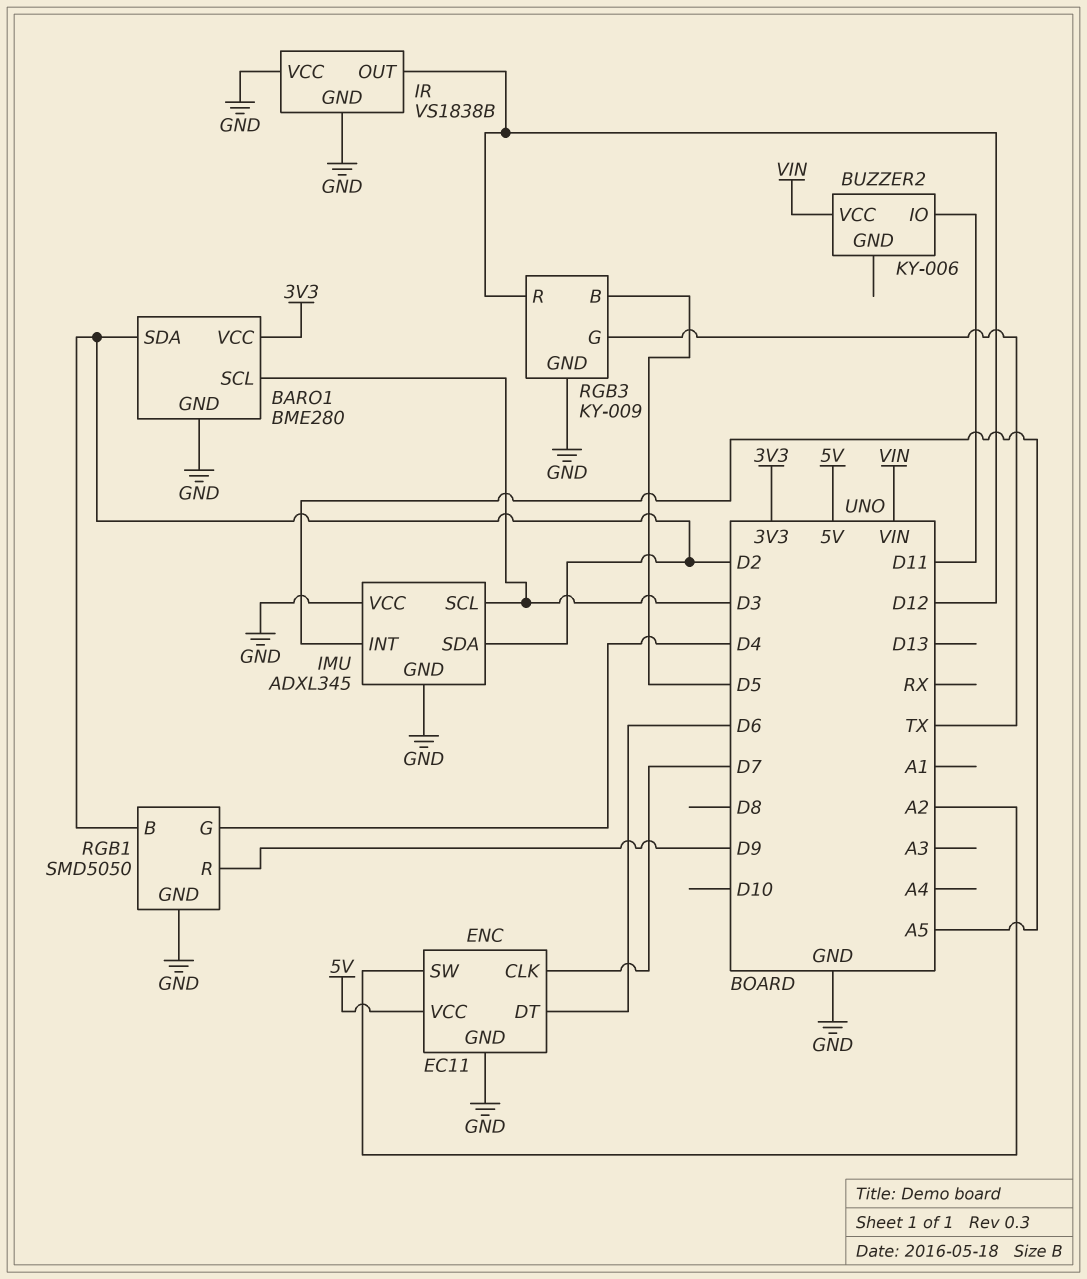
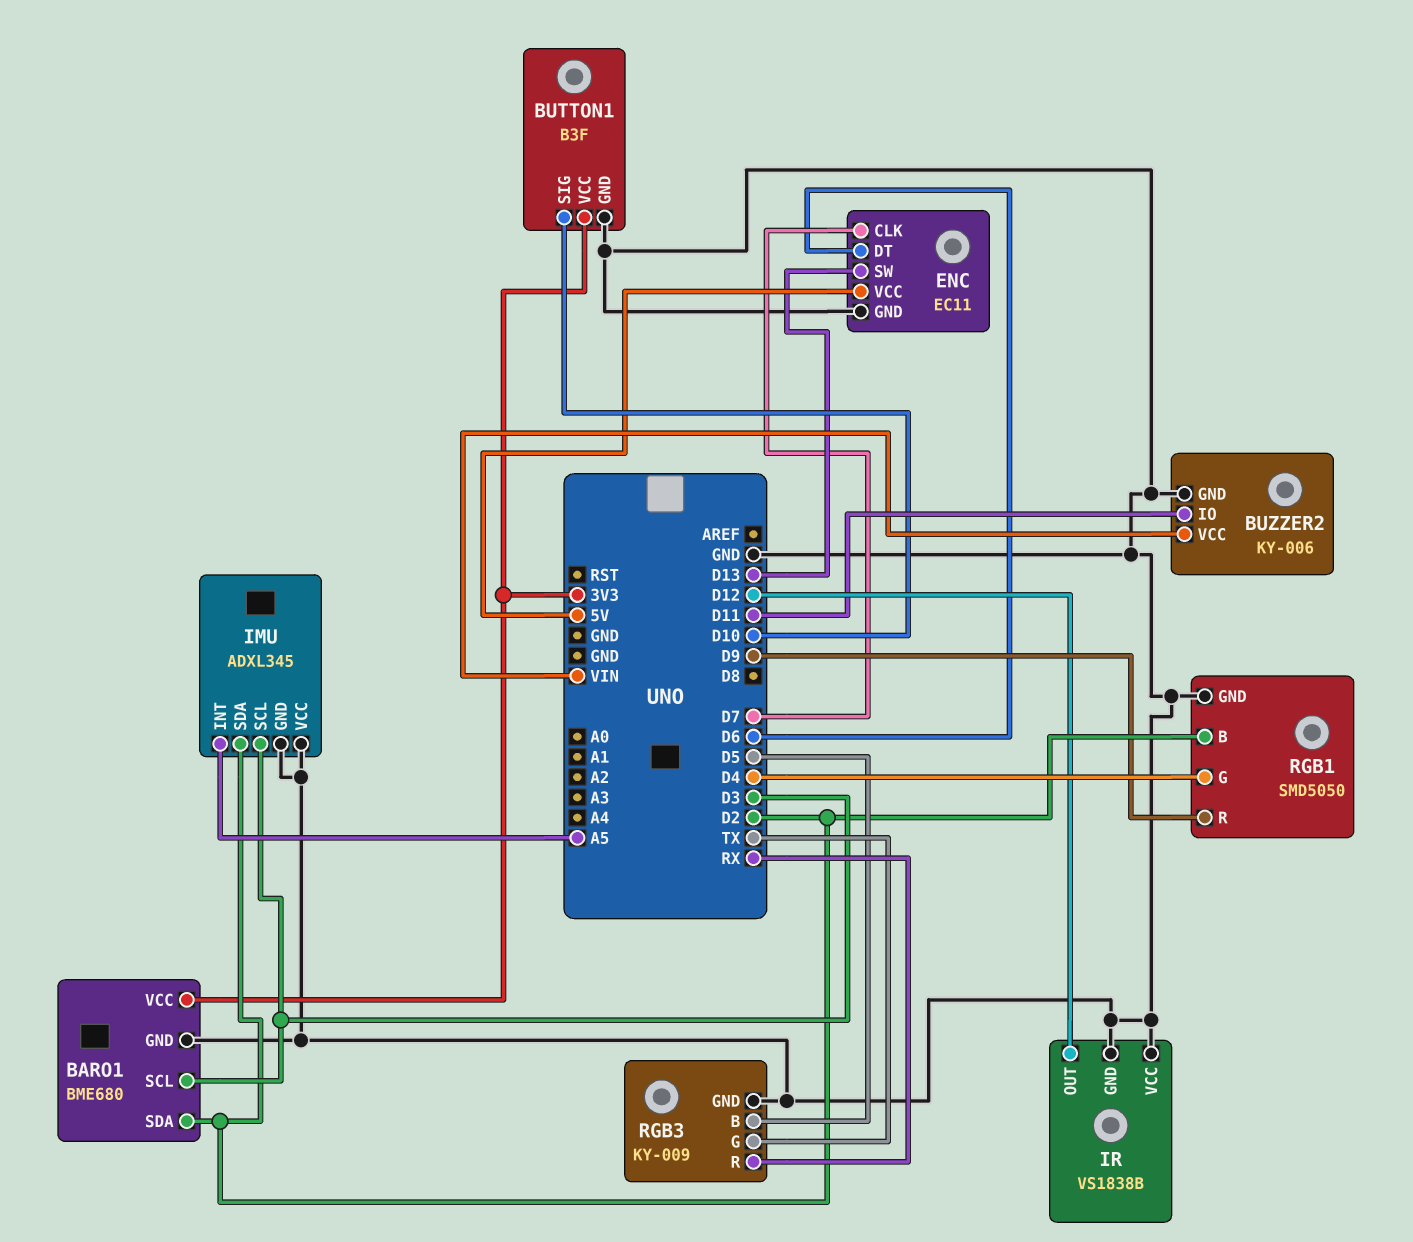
BARO1: BME280 -> BME680
BUTTON1: none -> B3F
BUTTON1 pin GND: none -> GND
BUTTON1 pin SIG: none -> D10
BUTTON1 pin VCC: none -> 3V3
BUZZER2 pin GND: none -> GND
ENC pin SW: A2 -> D13
RGB3 pin R: D12 -> RX

